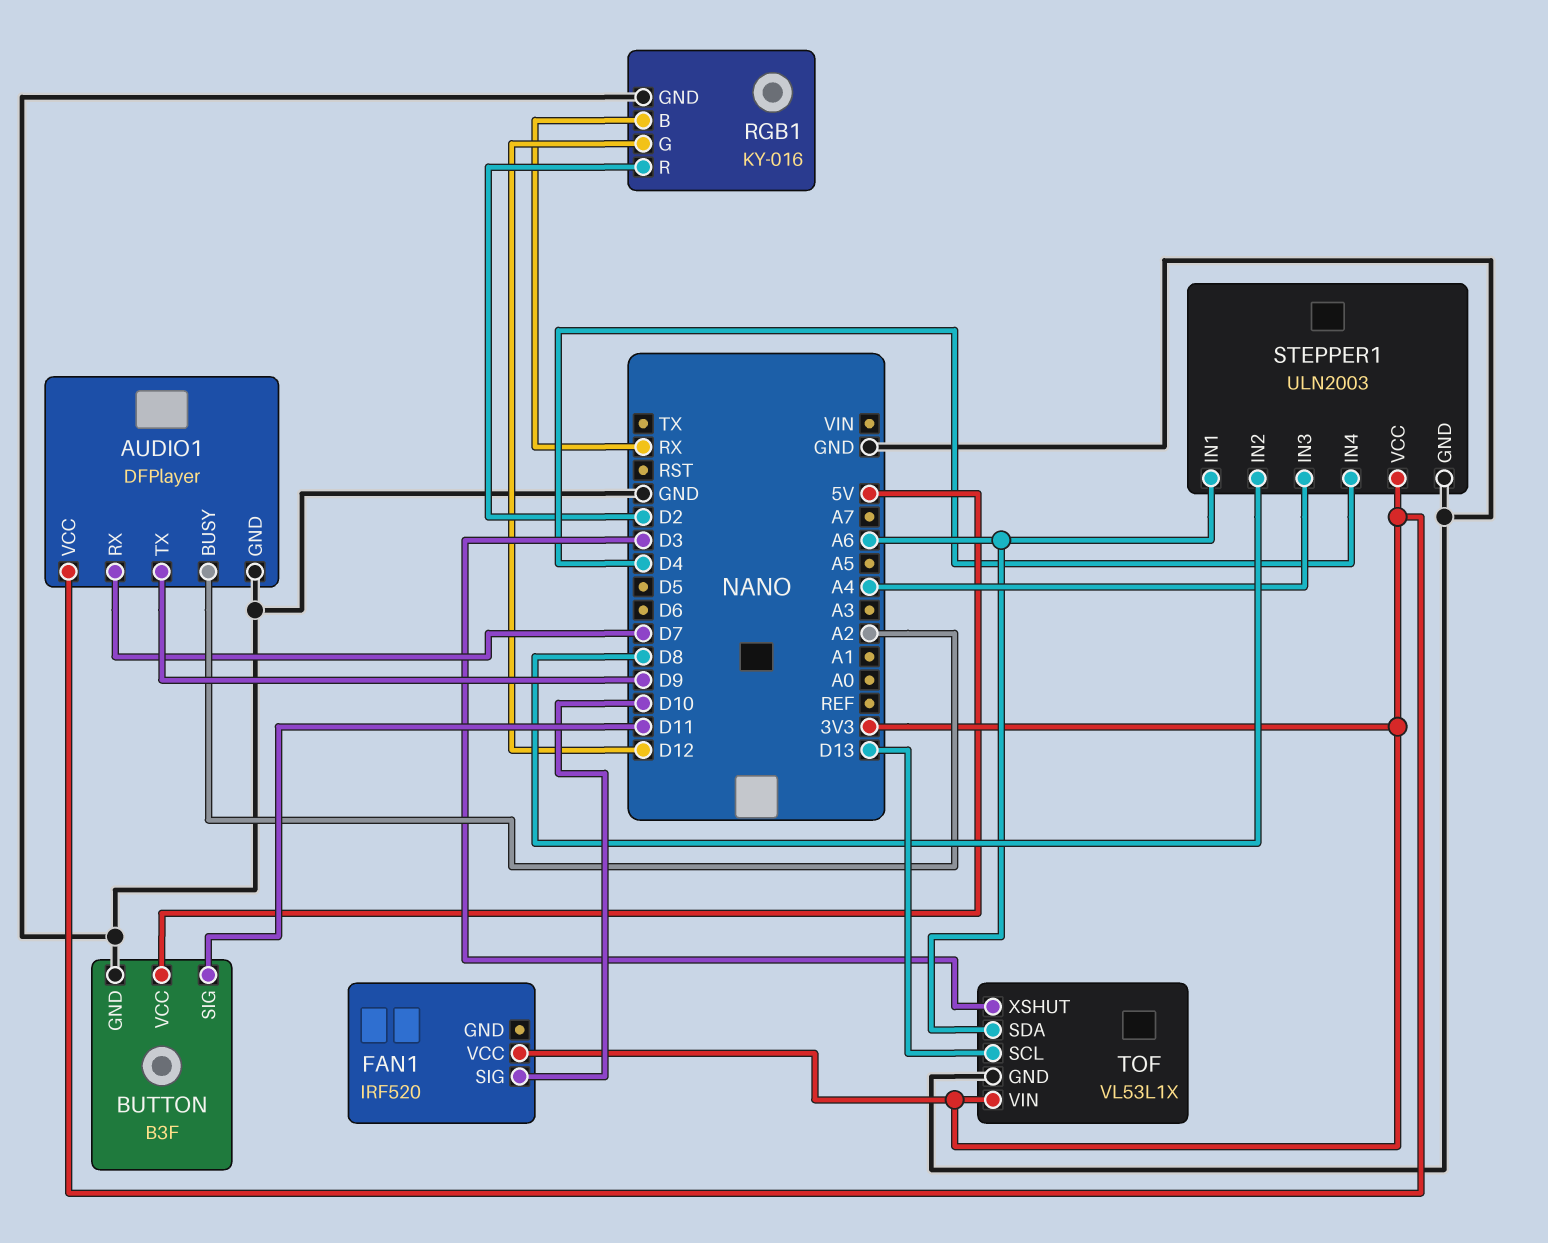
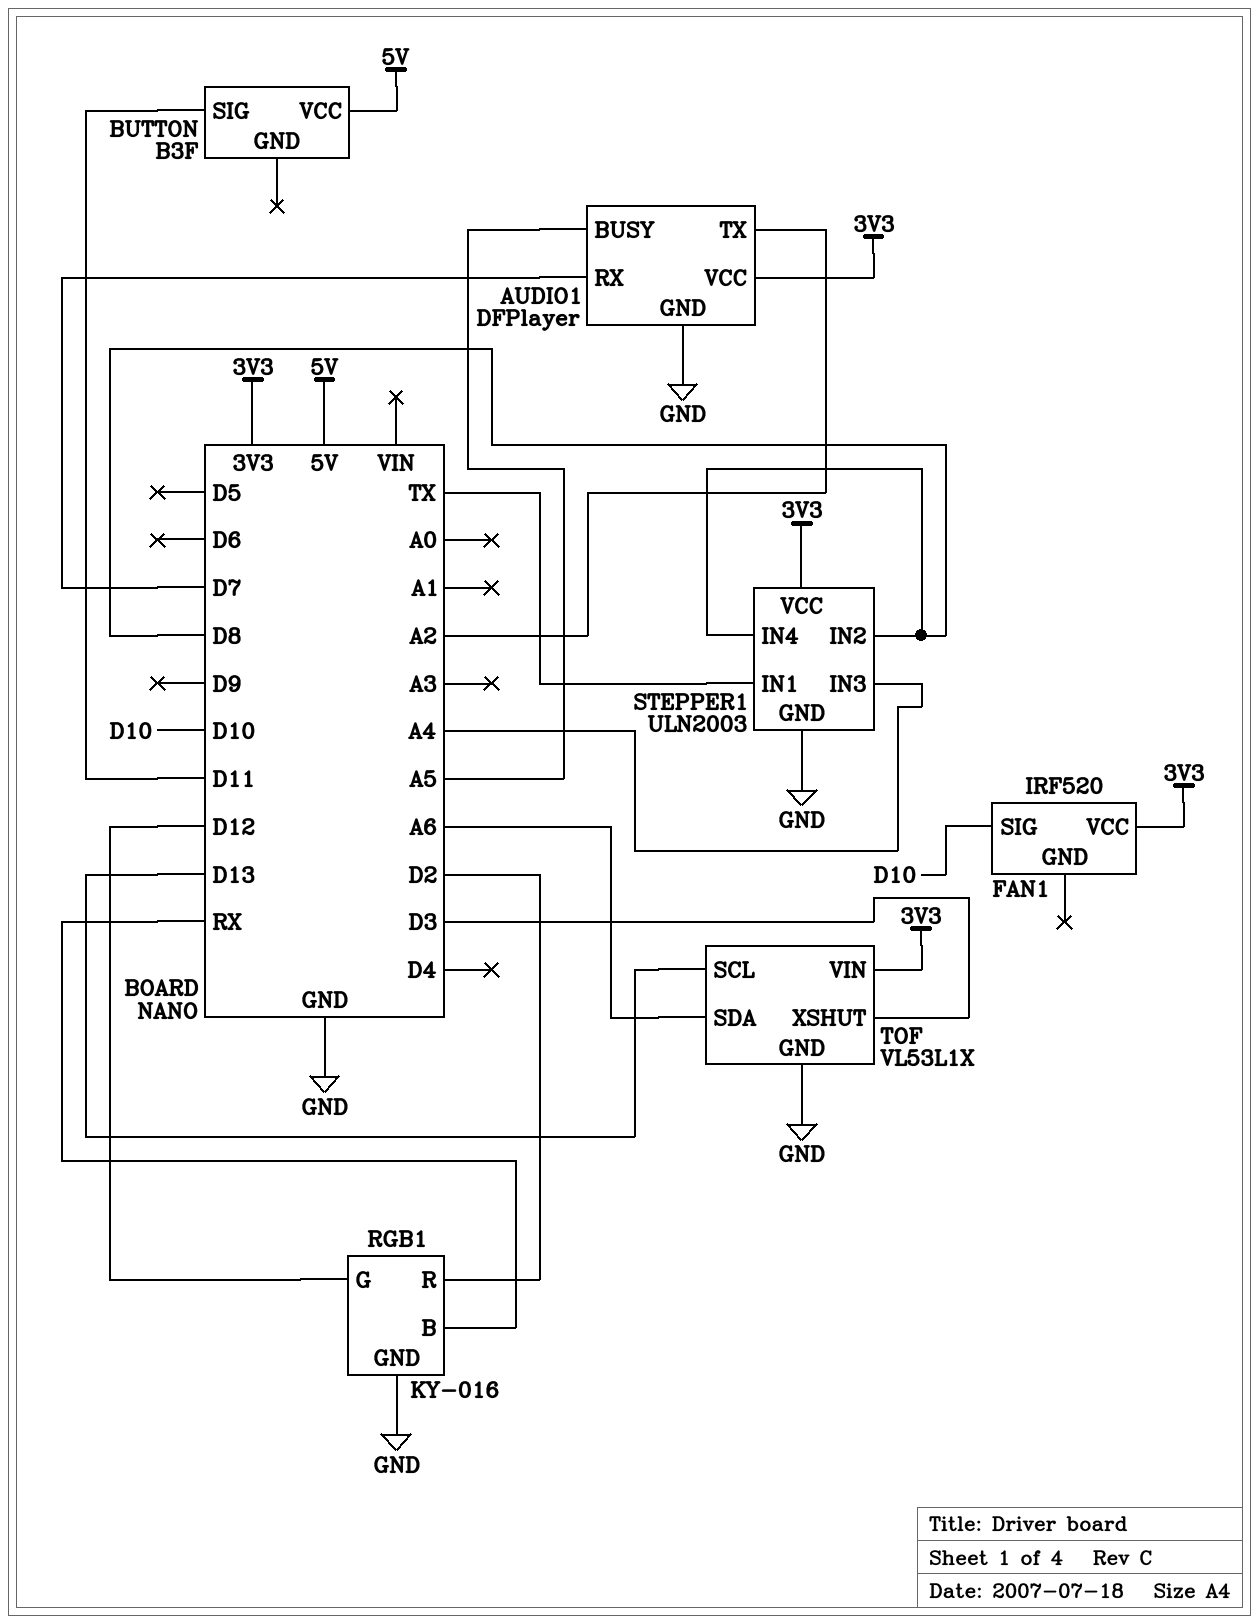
AUDIO1 pin BUSY: A2 -> A5
AUDIO1 pin TX: D9 -> A2
BUTTON pin GND: GND -> none
STEPPER1 pin IN1: A6 -> TX
STEPPER1 pin IN4: D4 -> D8

